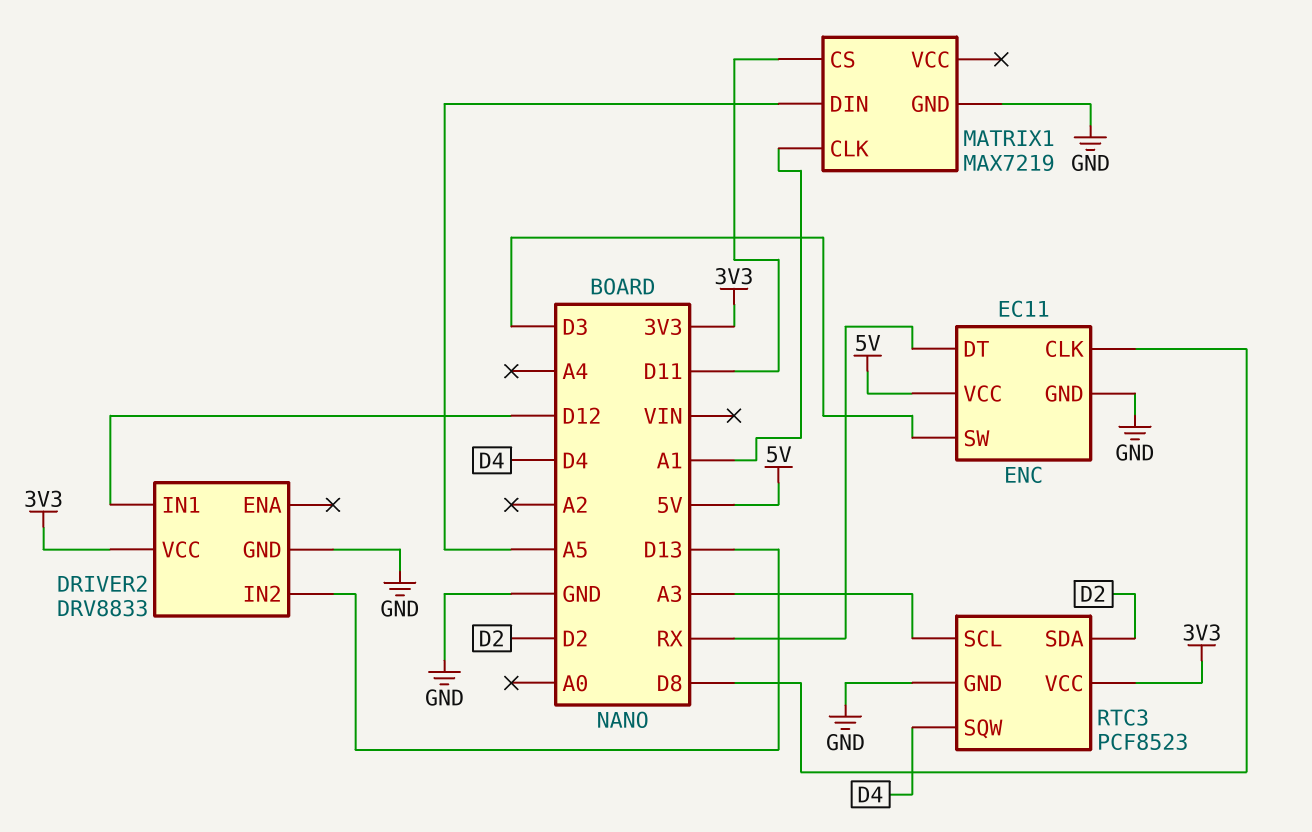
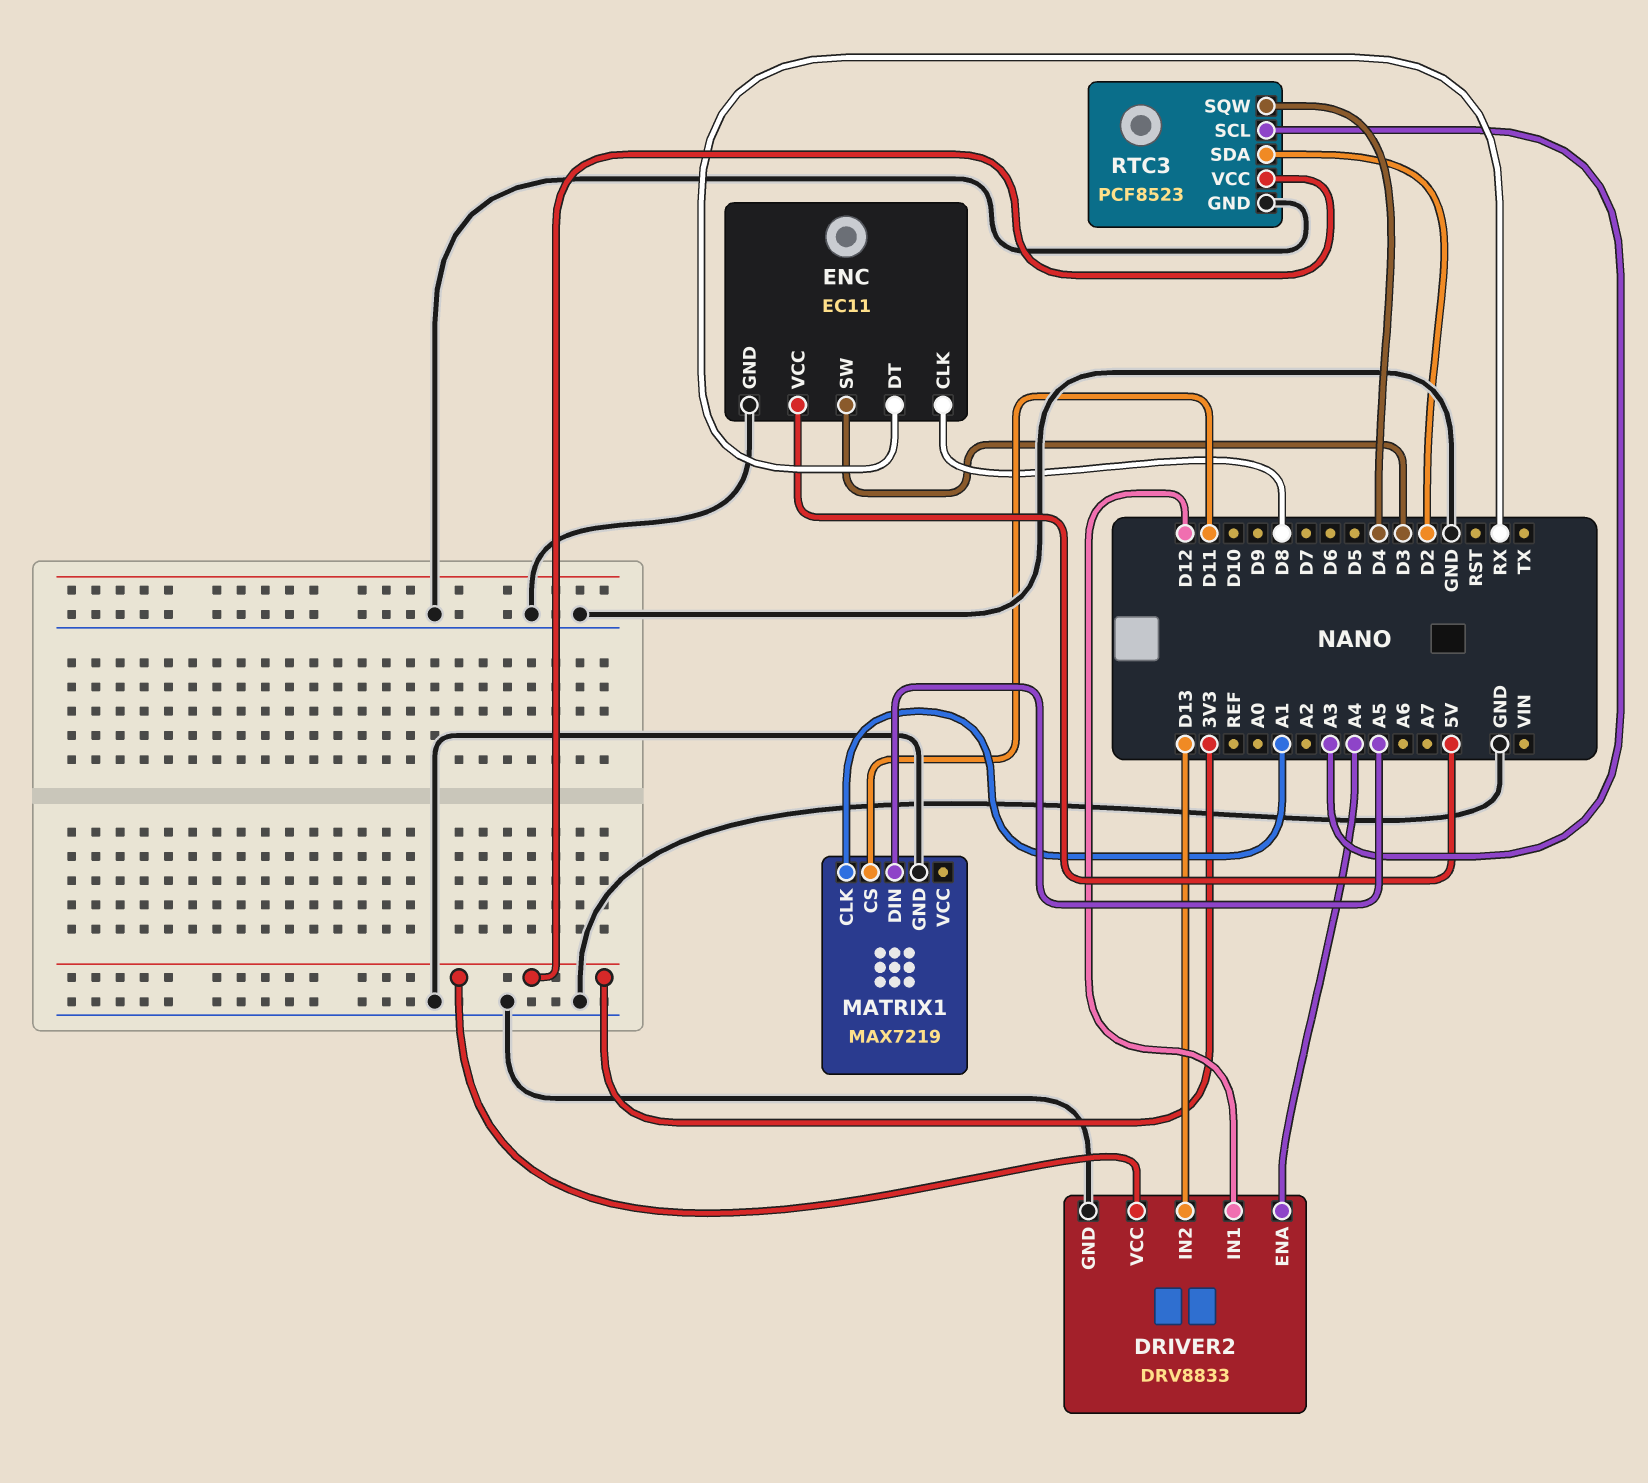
DRIVER2 pin ENA: none -> A4

